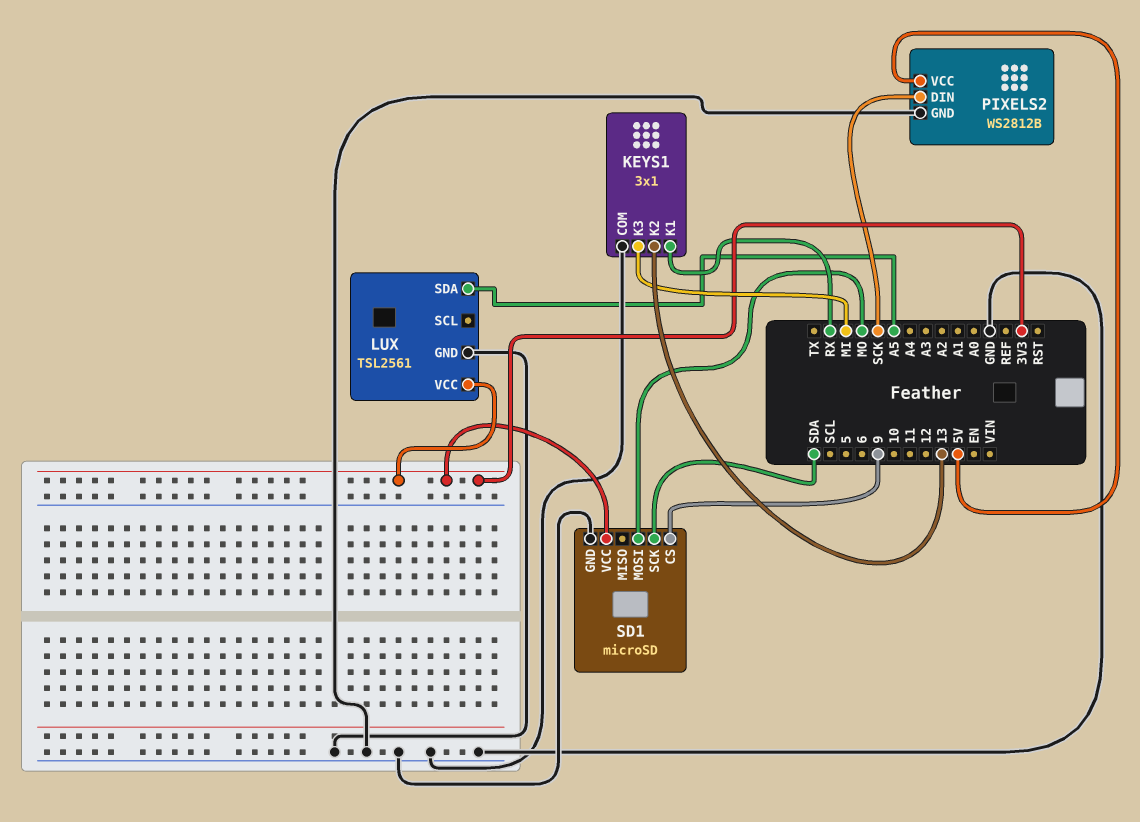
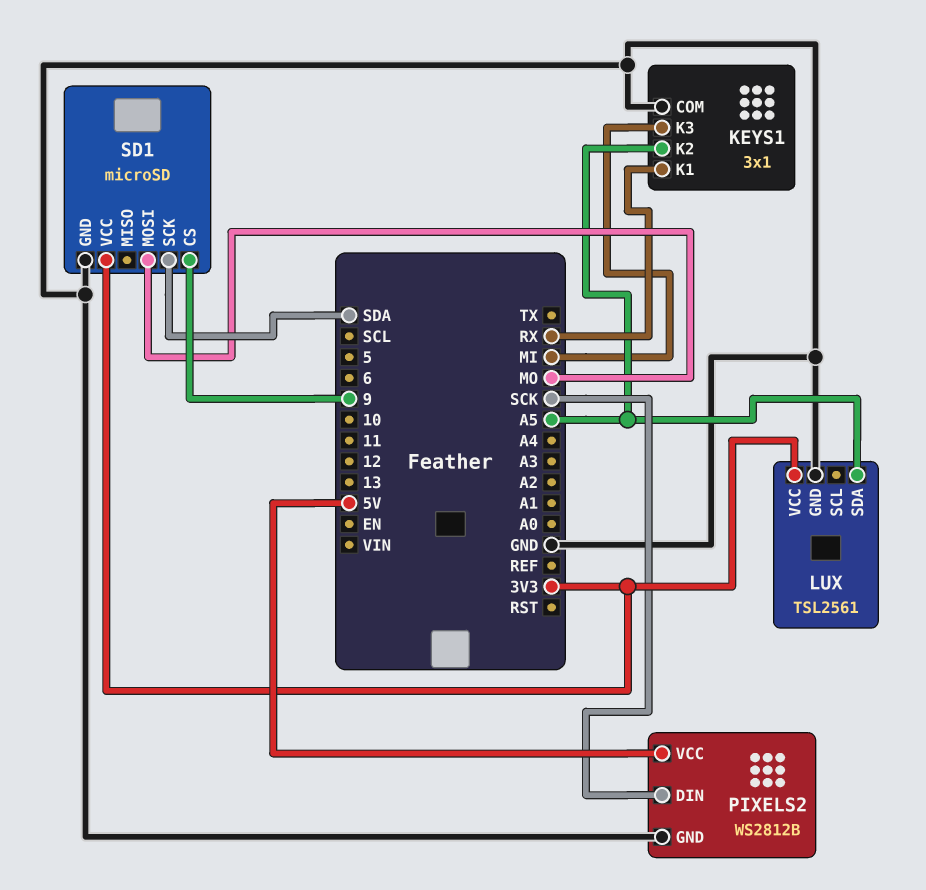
KEYS1 pin K2: 13 -> A5

